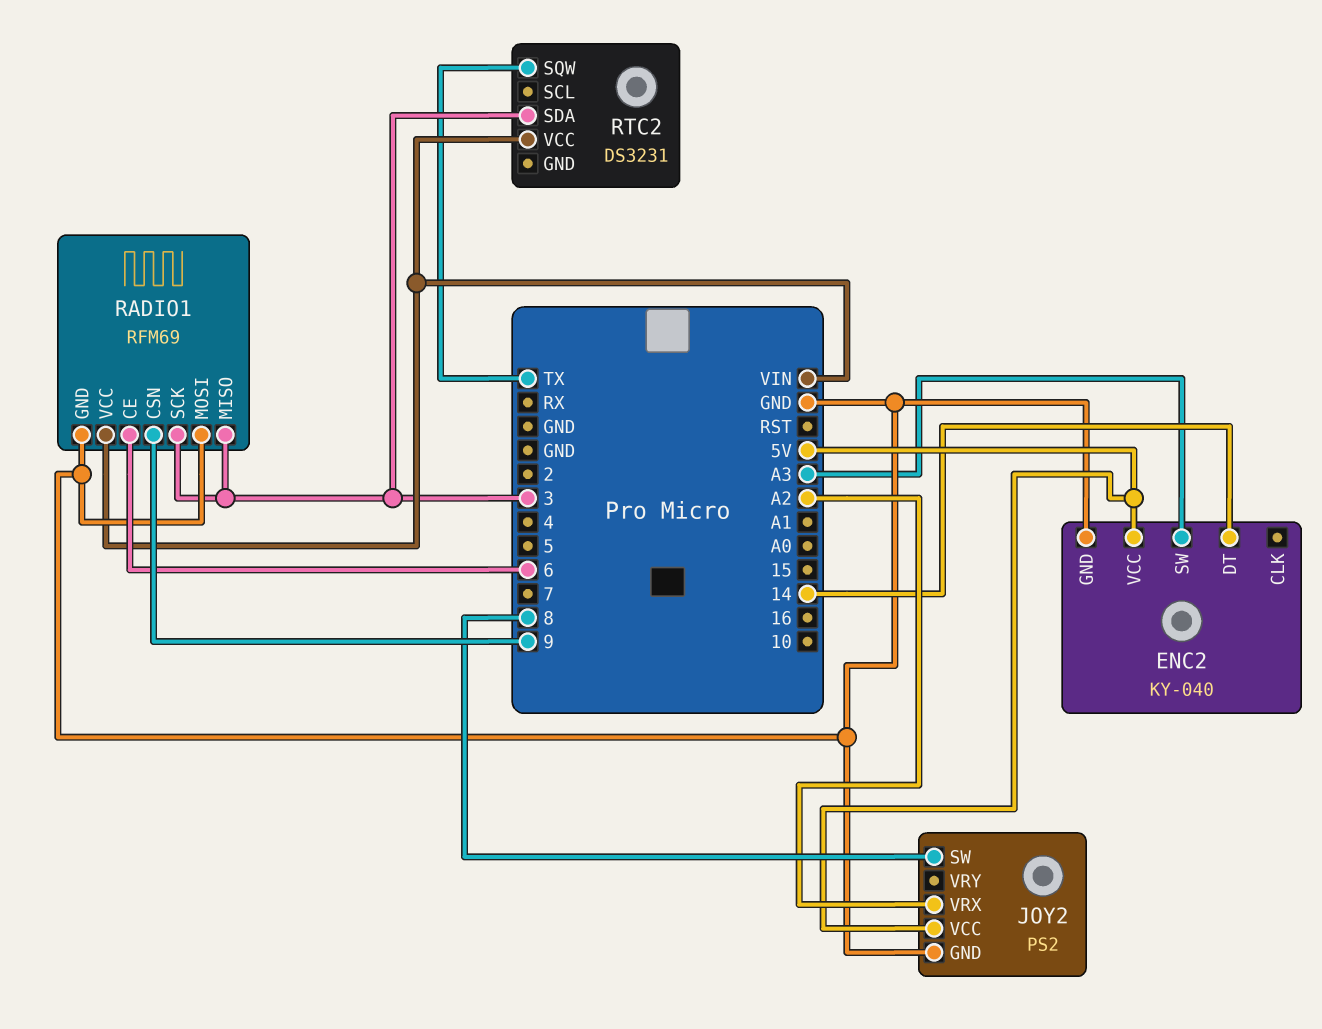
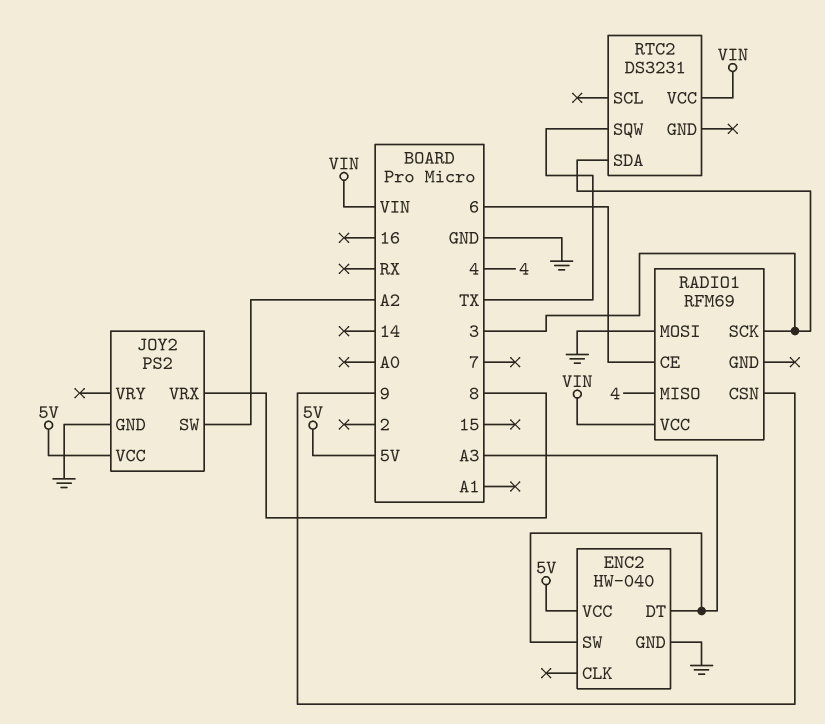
ENC2: KY-040 -> HW-040
ENC2 pin DT: 14 -> A3
JOY2 pin SW: 8 -> A2
JOY2 pin VRX: A2 -> 8
RADIO1 pin GND: GND -> none
RADIO1 pin MISO: 3 -> 4

